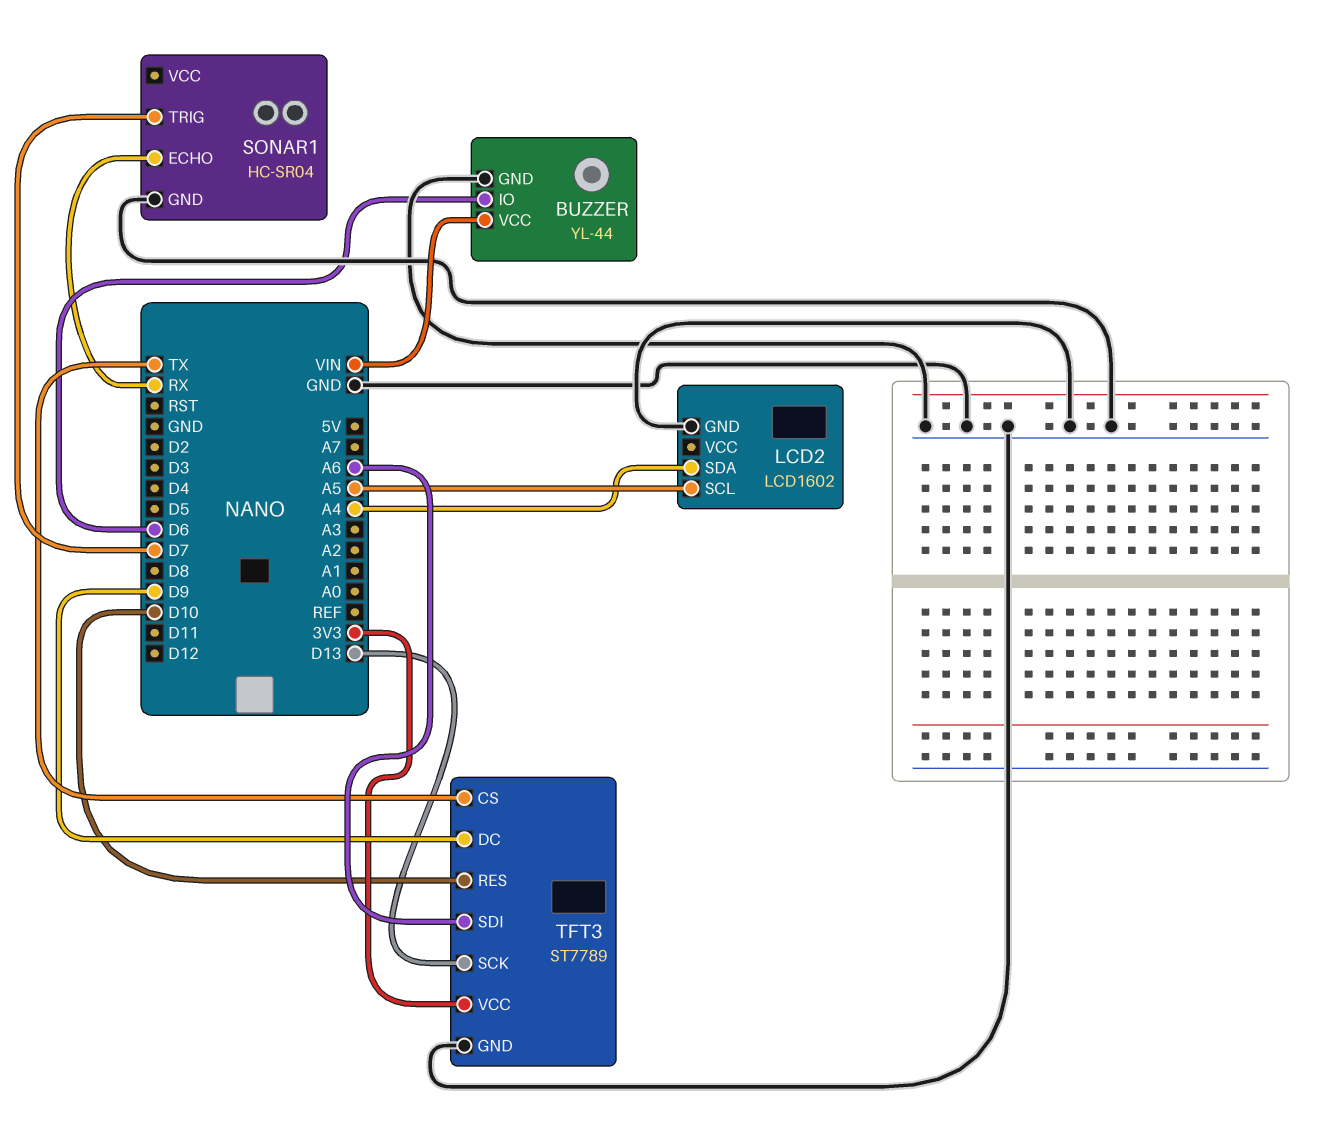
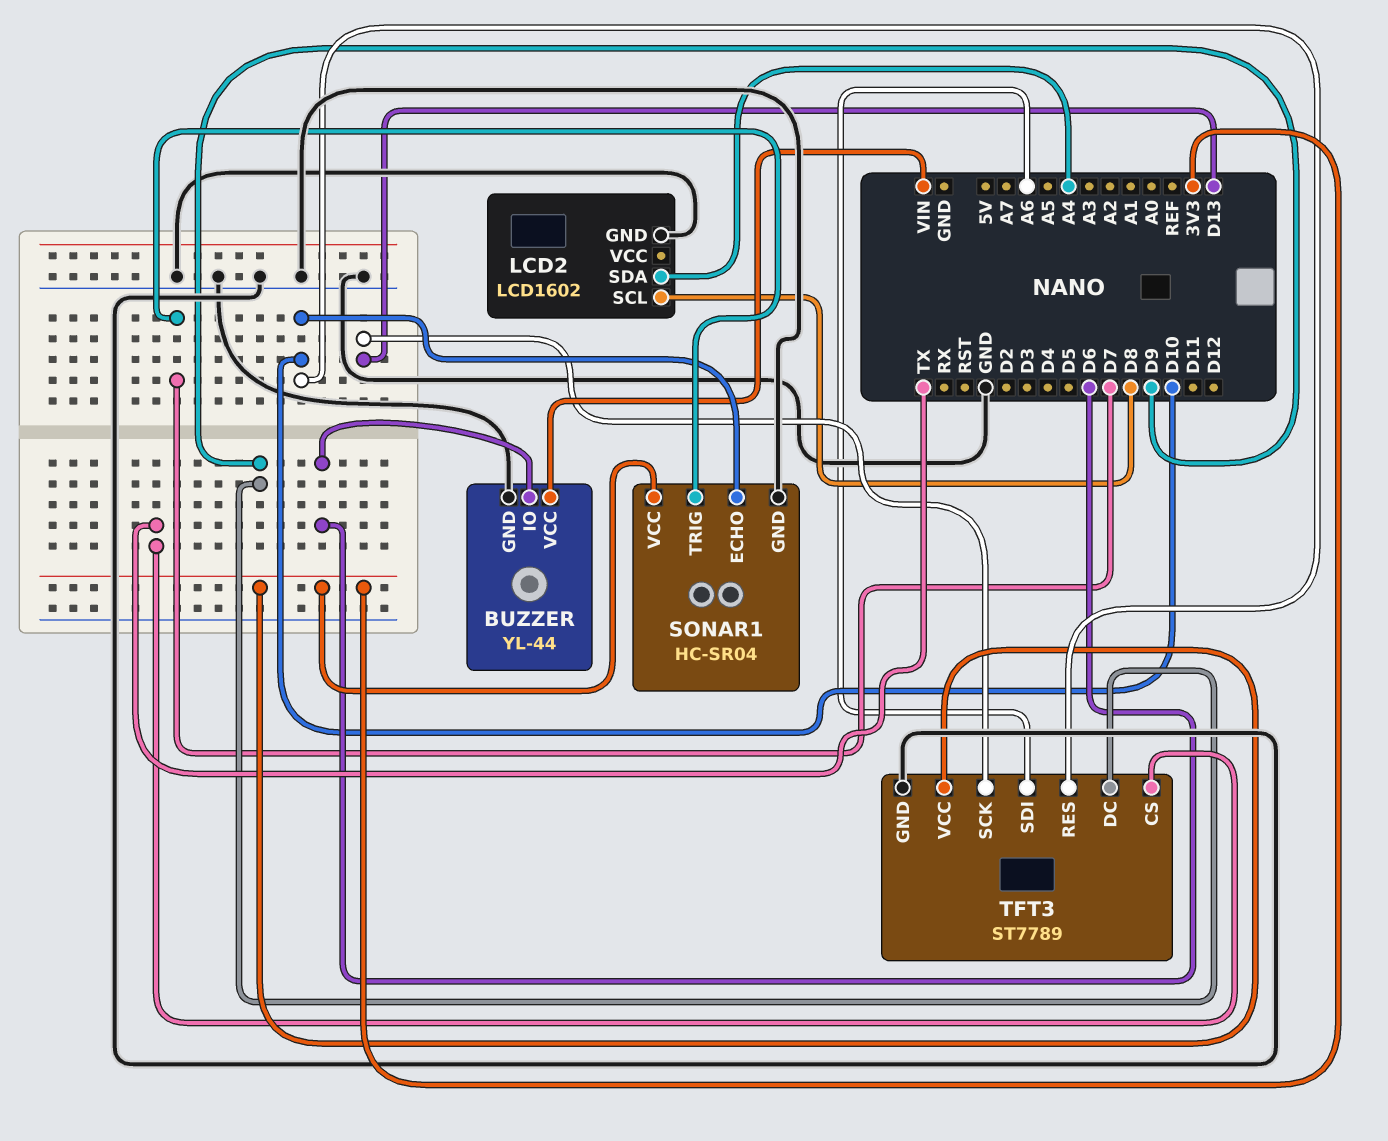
LCD2 pin SCL: A5 -> D8
SONAR1 pin ECHO: RX -> D10
SONAR1 pin VCC: none -> 3V3

